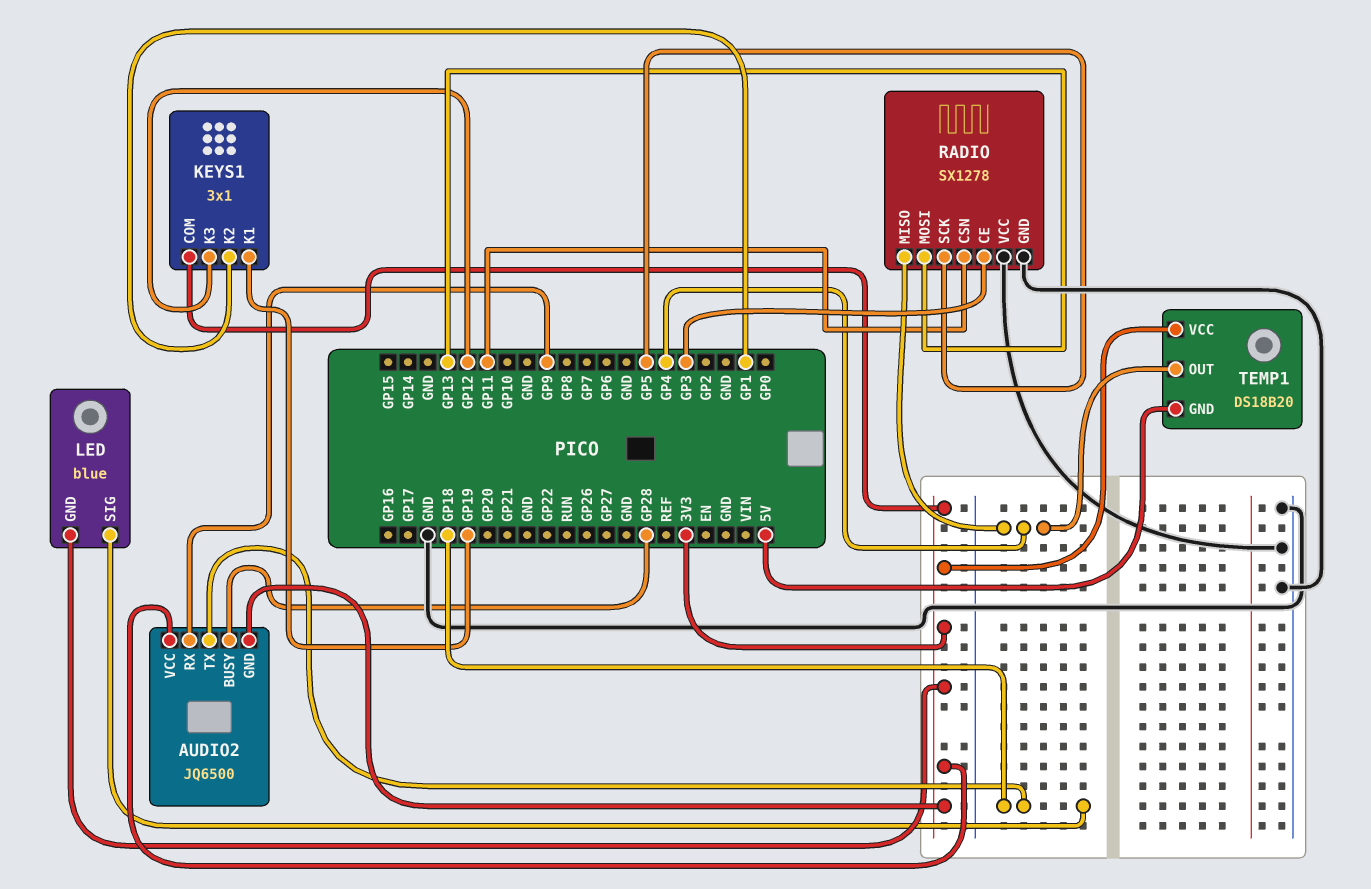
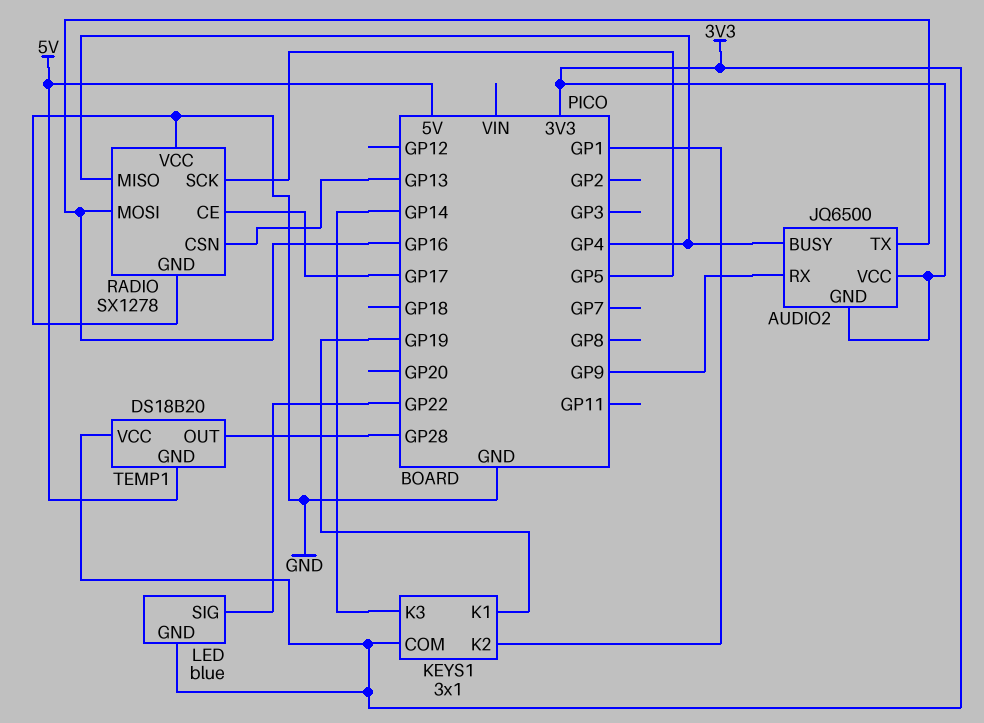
AUDIO2 pin BUSY: GP28 -> GP4
AUDIO2 pin TX: GP18 -> GP16
KEYS1 pin K3: GP12 -> GP14
LED pin SIG: GP18 -> GP22
RADIO pin CE: GP3 -> GP17
RADIO pin CSN: GP11 -> GP13
RADIO pin MOSI: GP13 -> GP16
TEMP1 pin OUT: GP4 -> GP28

